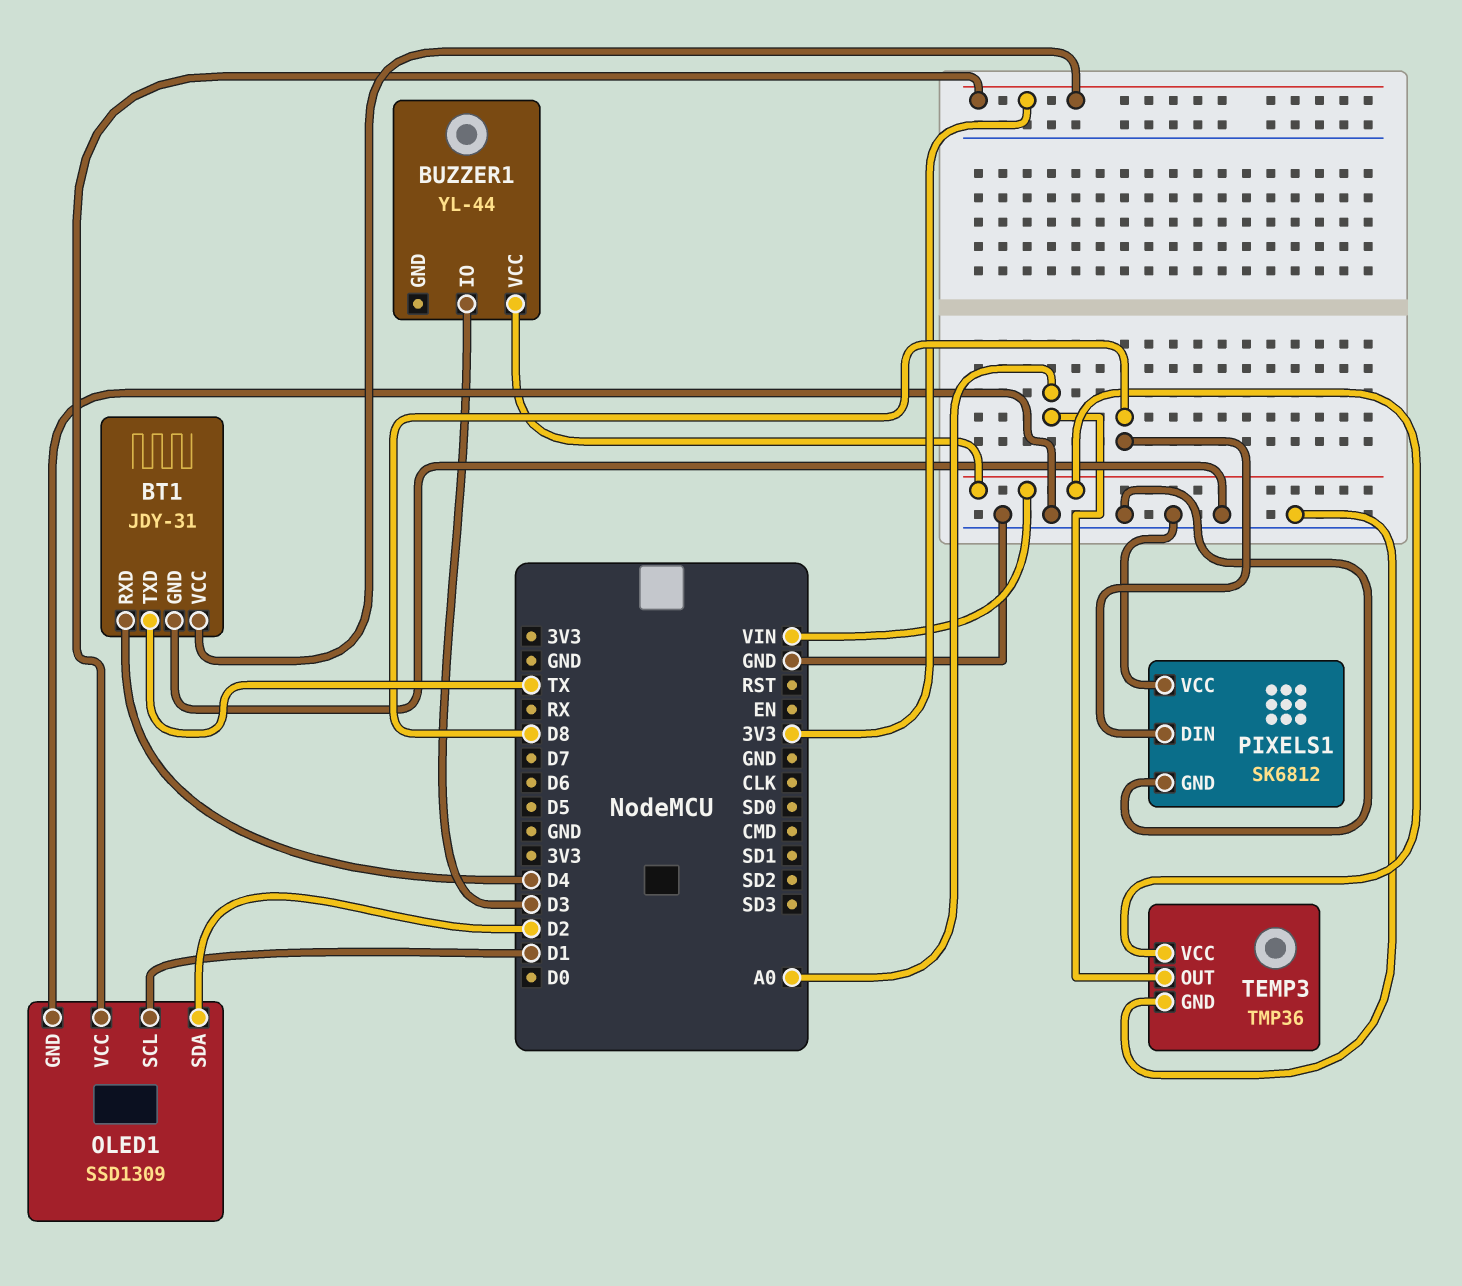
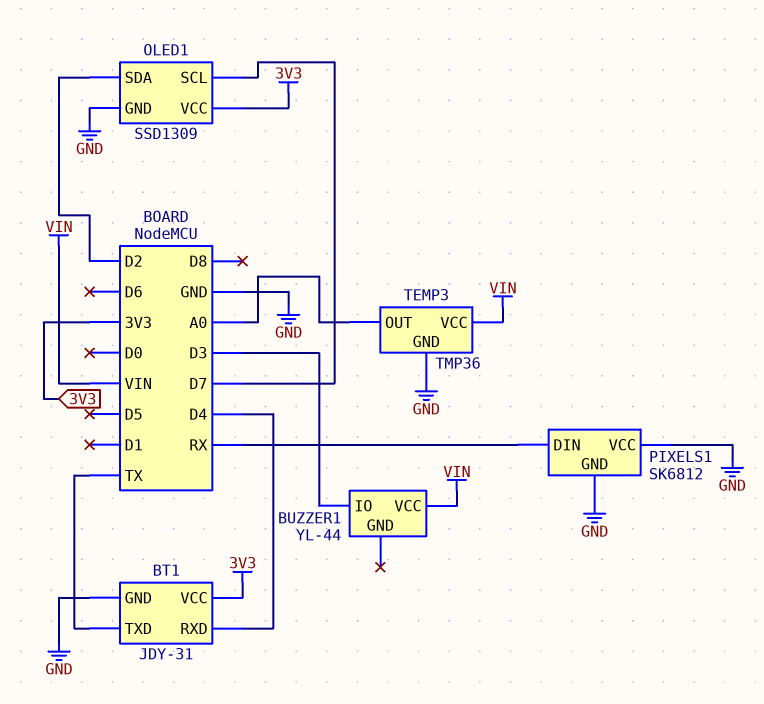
OLED1 pin SCL: D1 -> D7
PIXELS1 pin DIN: D8 -> RX

